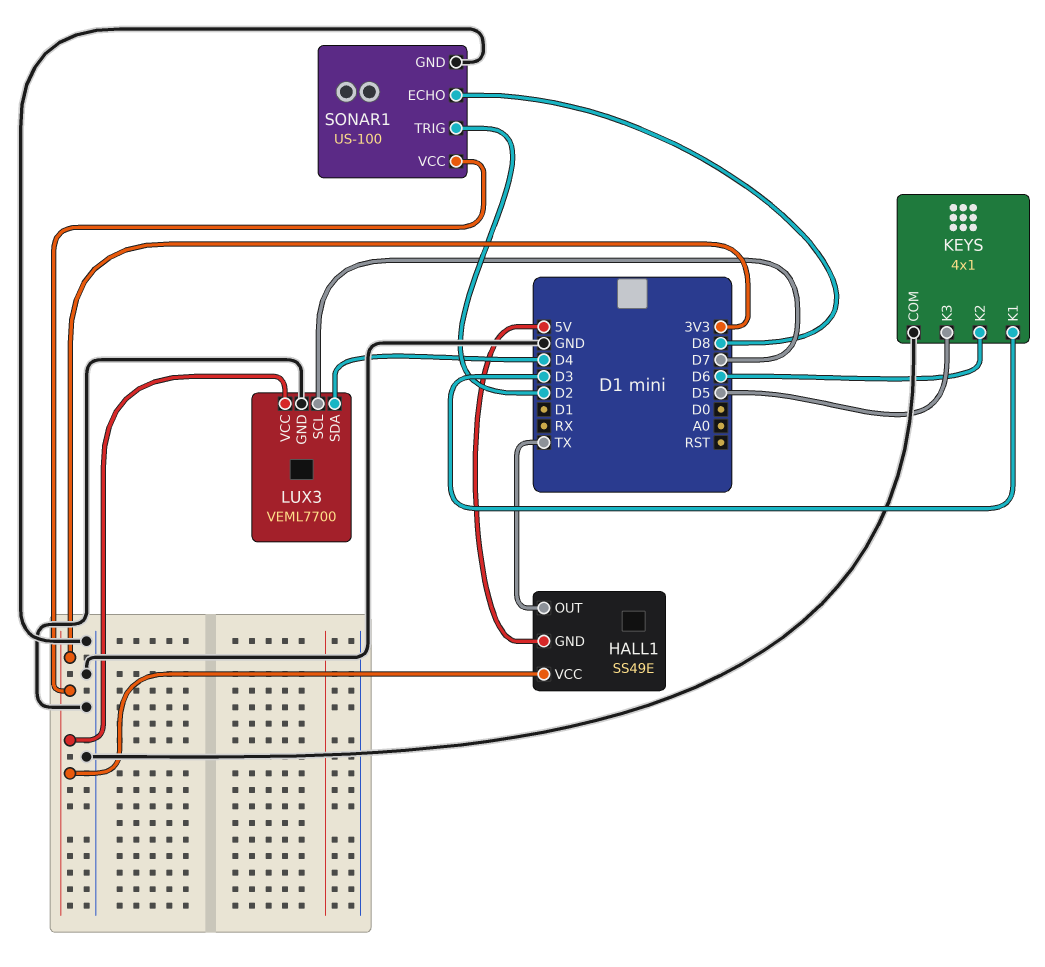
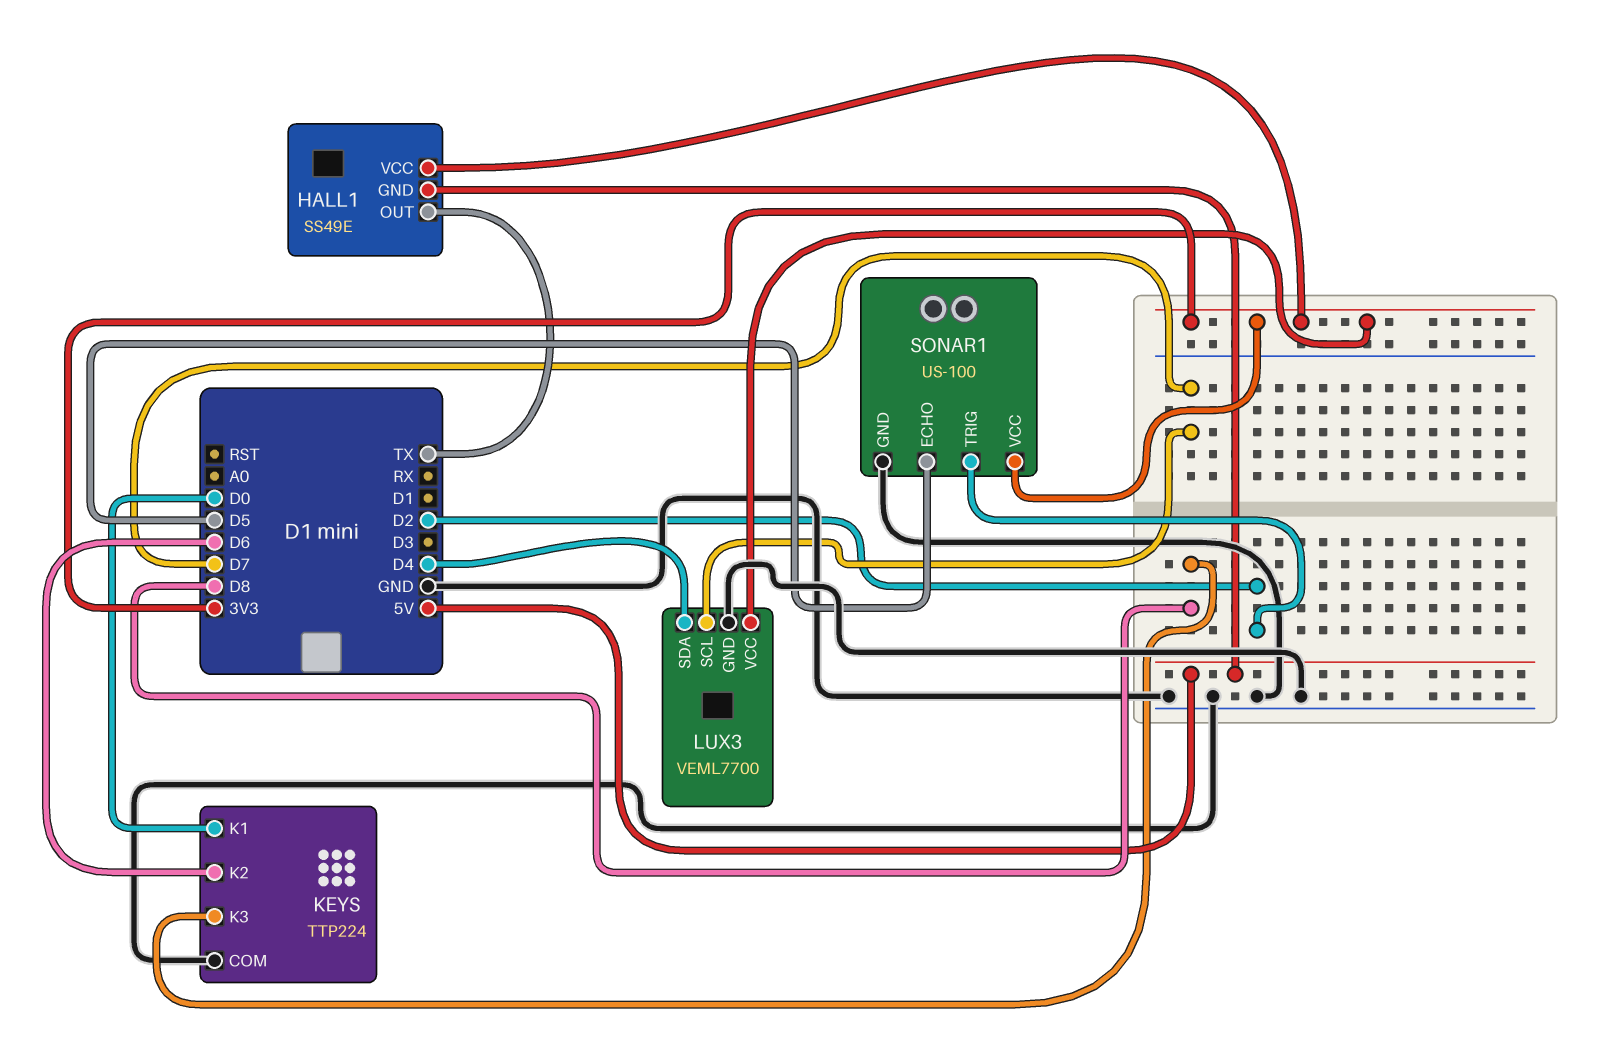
KEYS: 4x1 -> TTP224
KEYS pin K1: D3 -> D0
KEYS pin K3: D5 -> D8
SONAR1 pin ECHO: D8 -> D5

